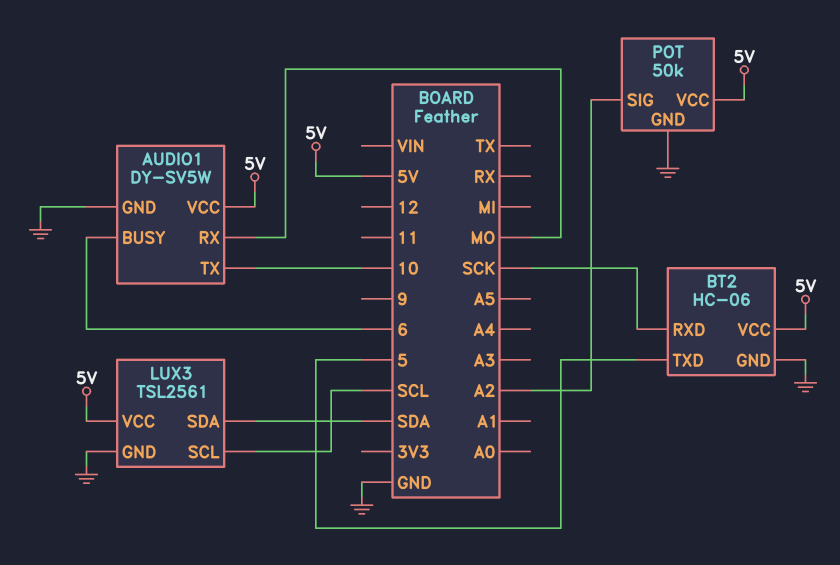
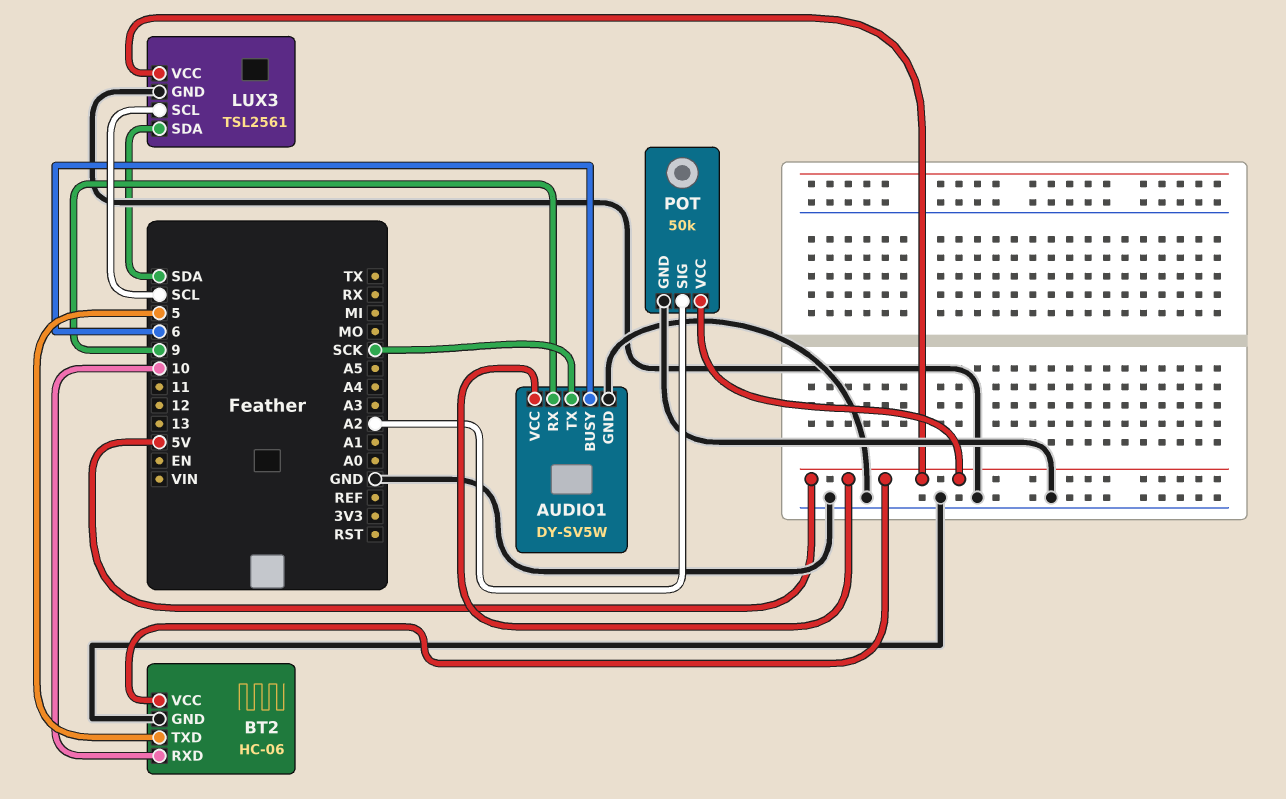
AUDIO1 pin RX: MO -> 9
AUDIO1 pin TX: 10 -> SCK
BT2 pin RXD: SCK -> 10

